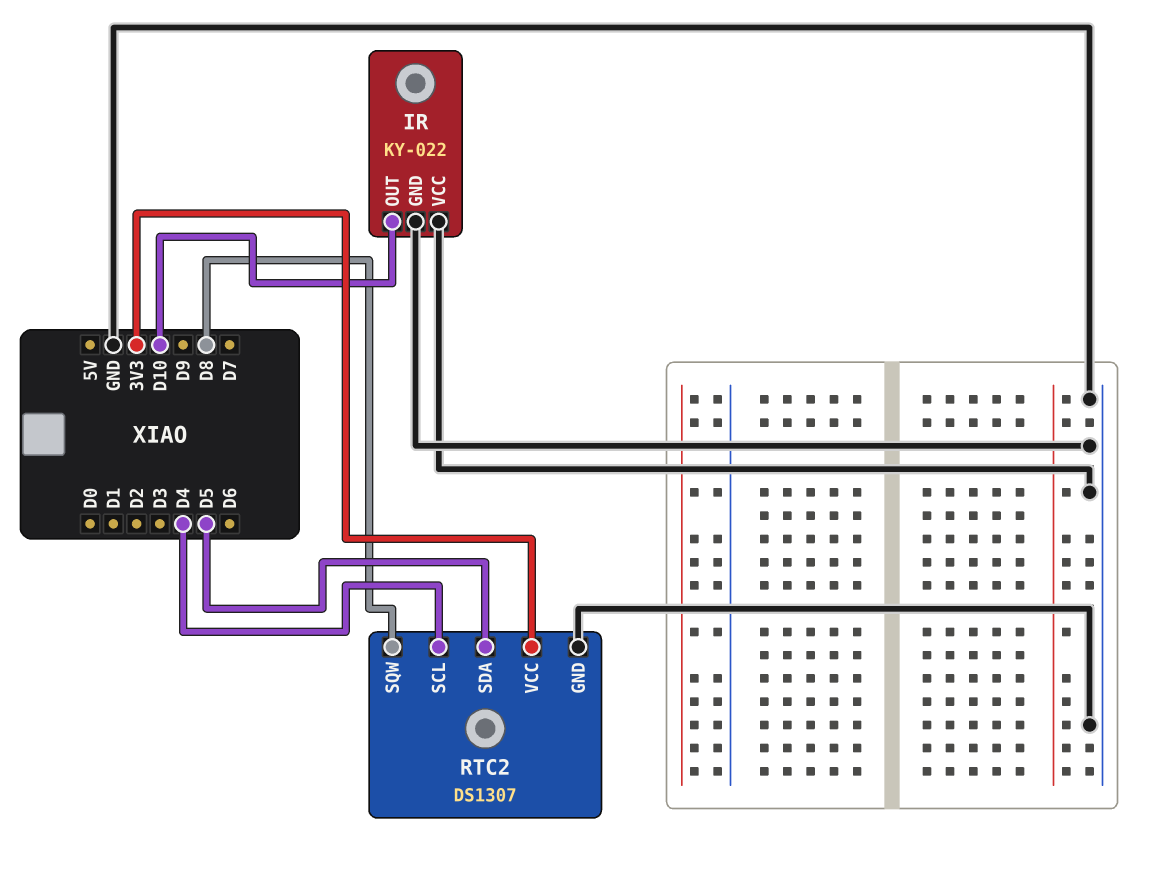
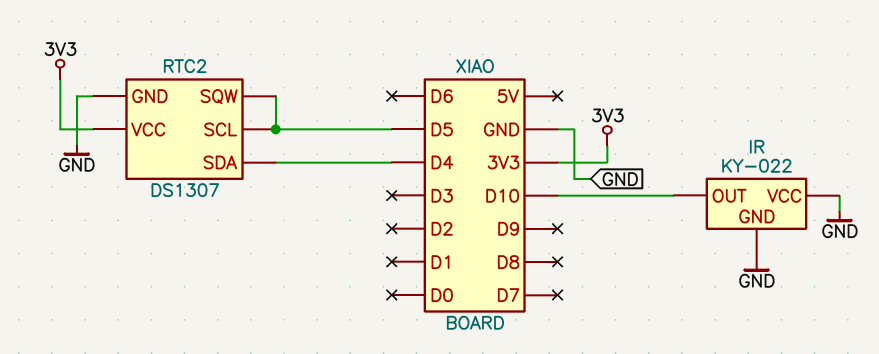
RTC2 pin SCL: D4 -> D5
RTC2 pin SDA: D5 -> D4
RTC2 pin SQW: D8 -> D5

